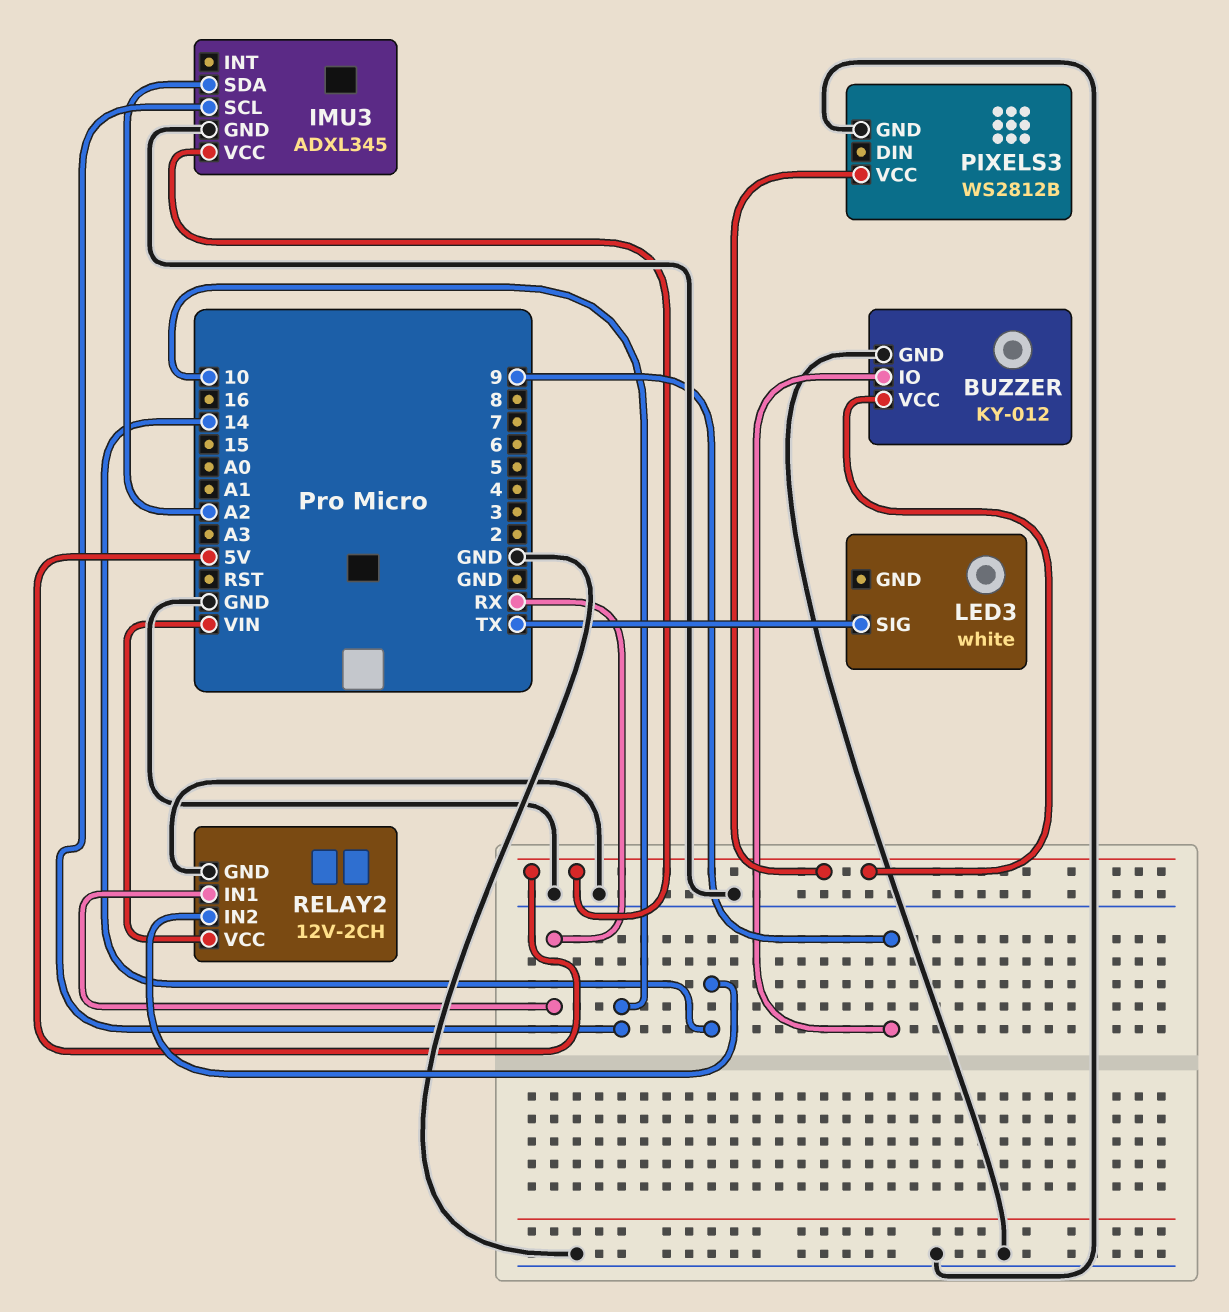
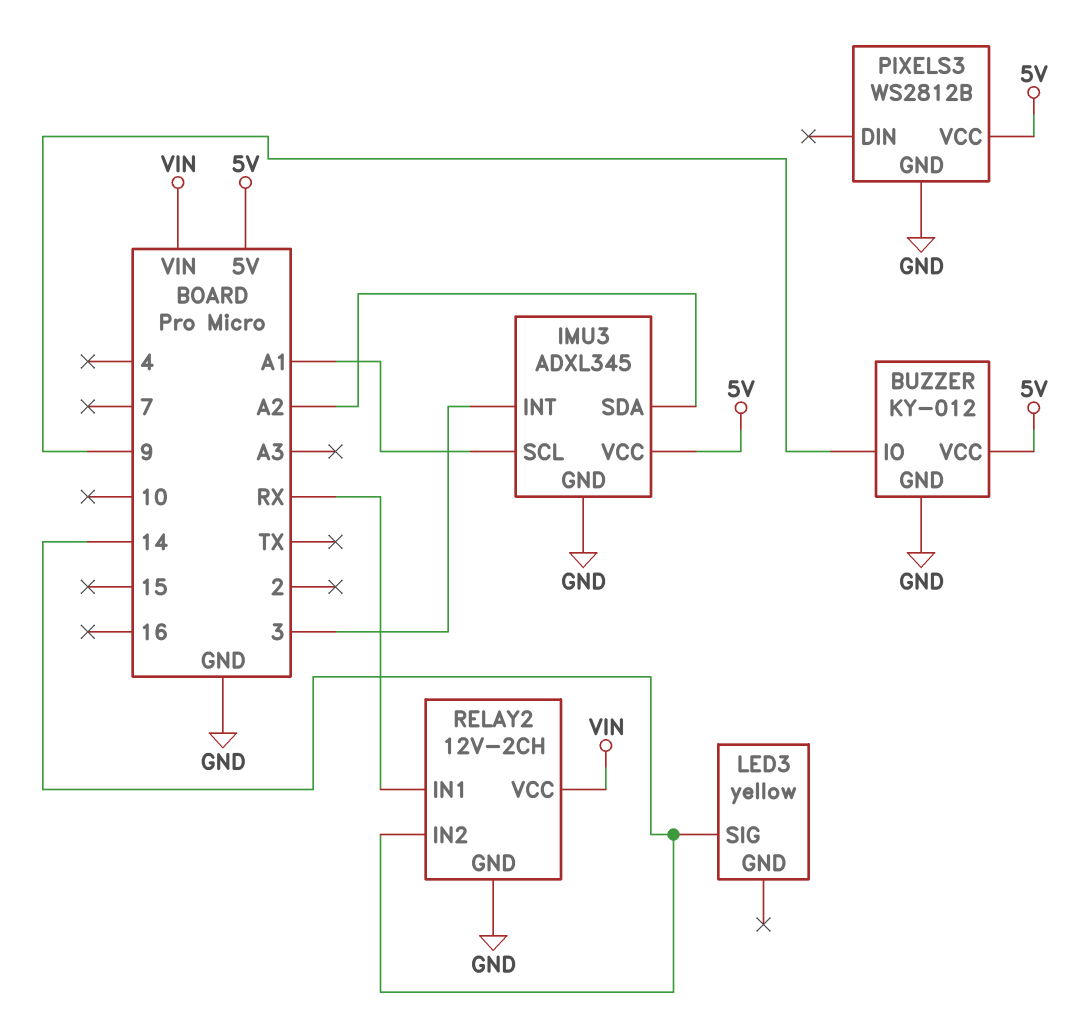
IMU3 pin INT: none -> 3
IMU3 pin SCL: 10 -> A1
LED3: white -> yellow
LED3 pin SIG: TX -> 14

